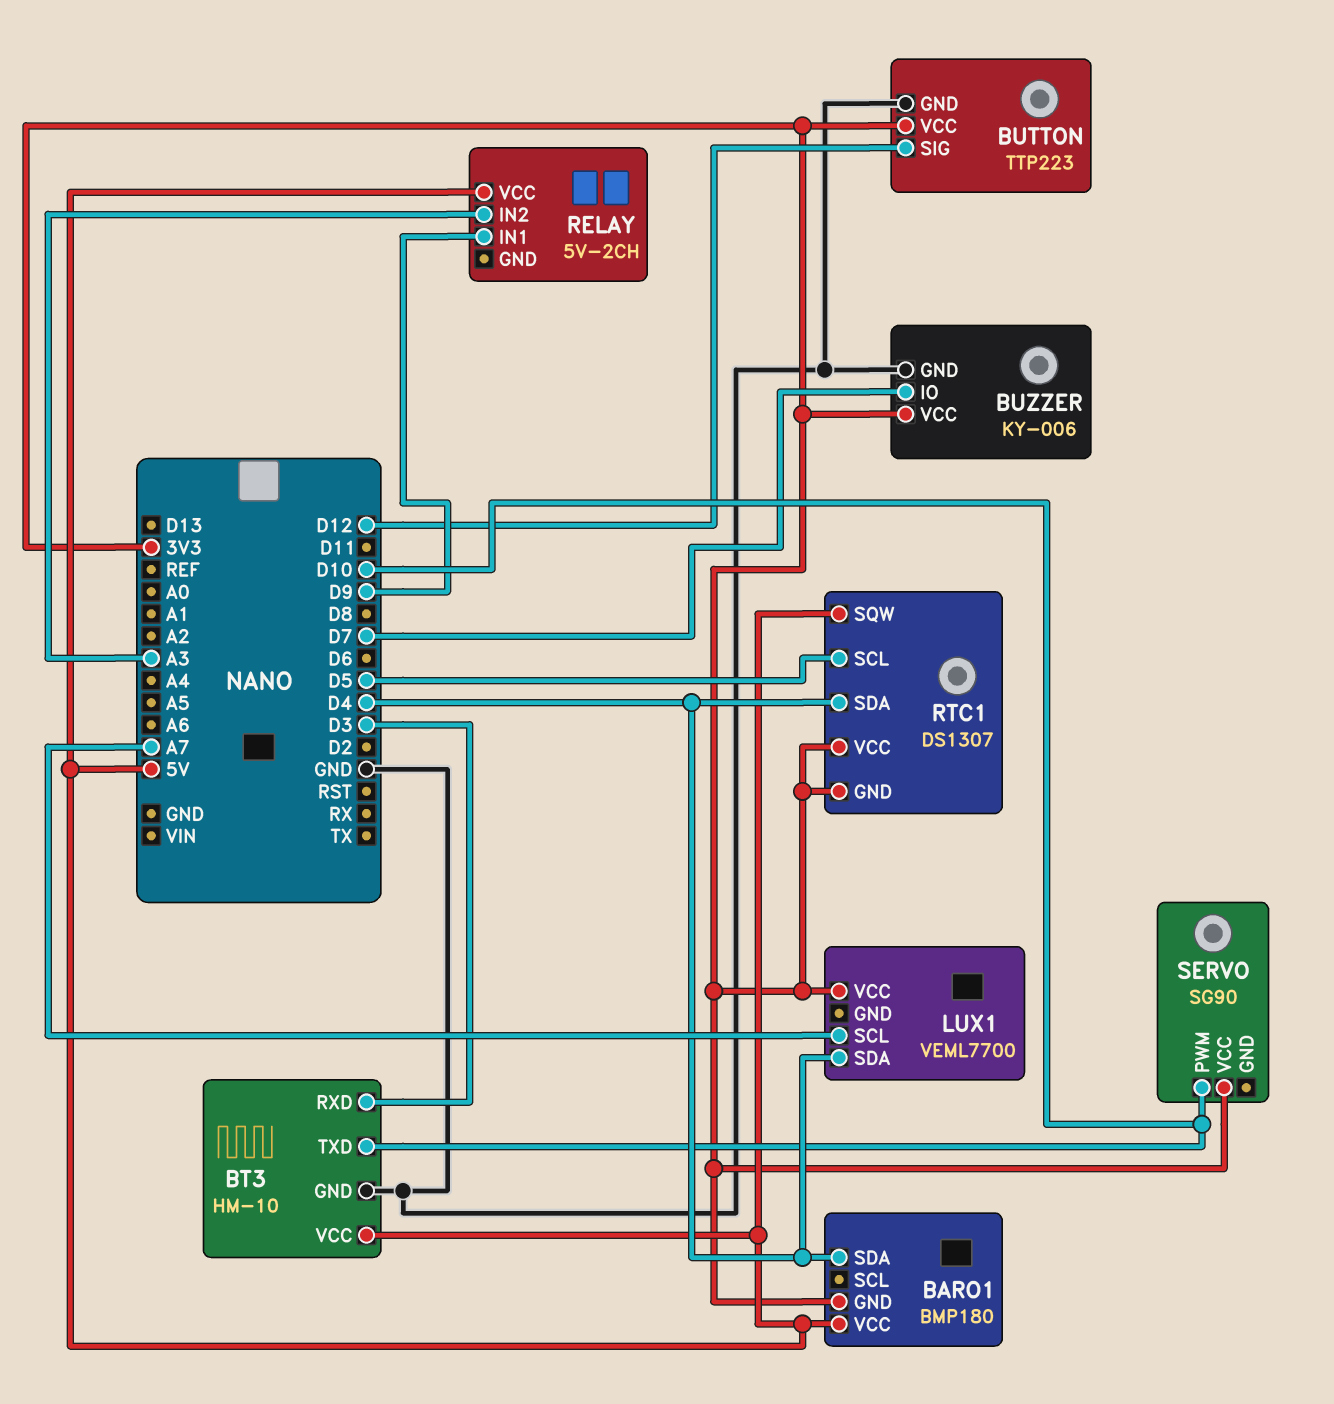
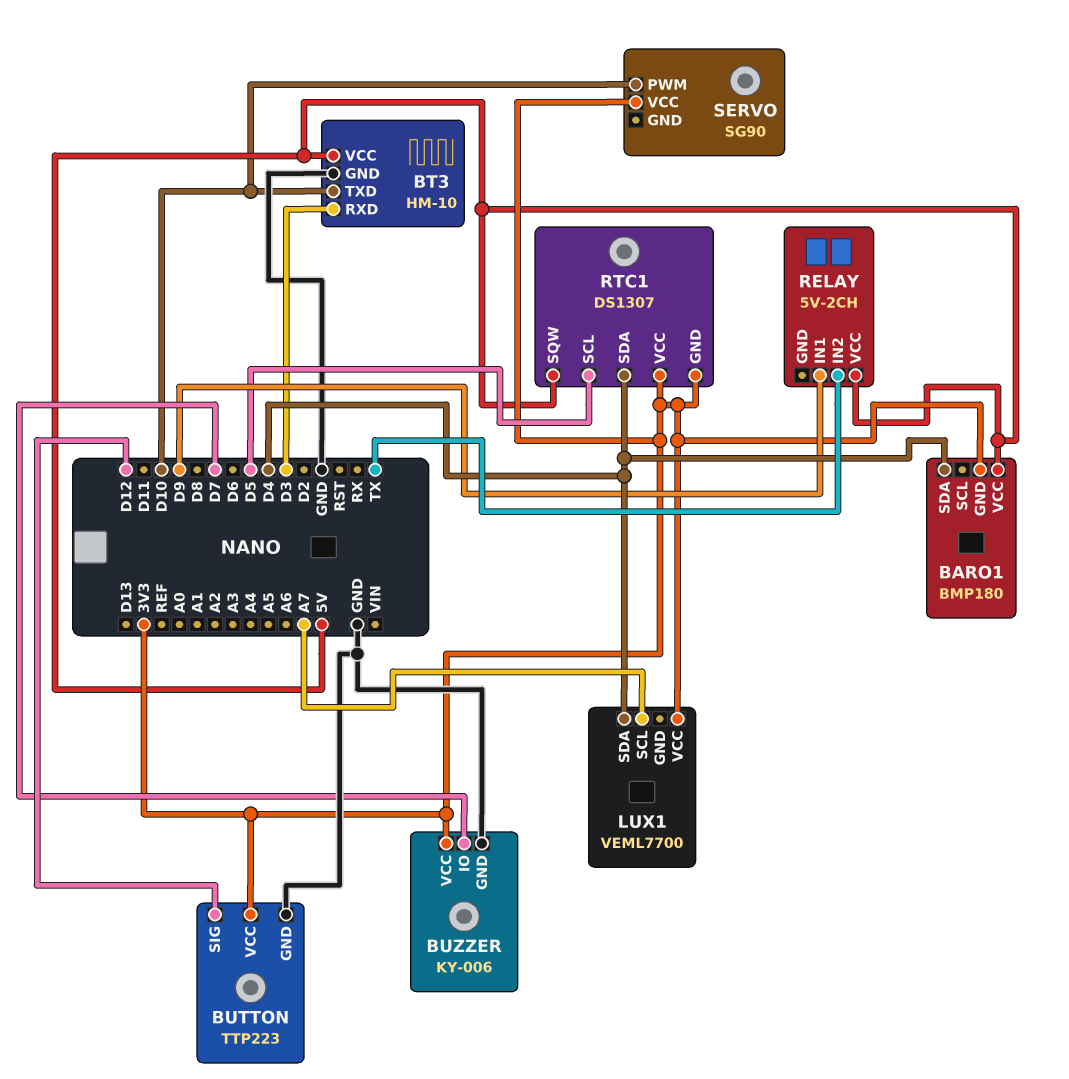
RELAY pin IN2: A3 -> TX

